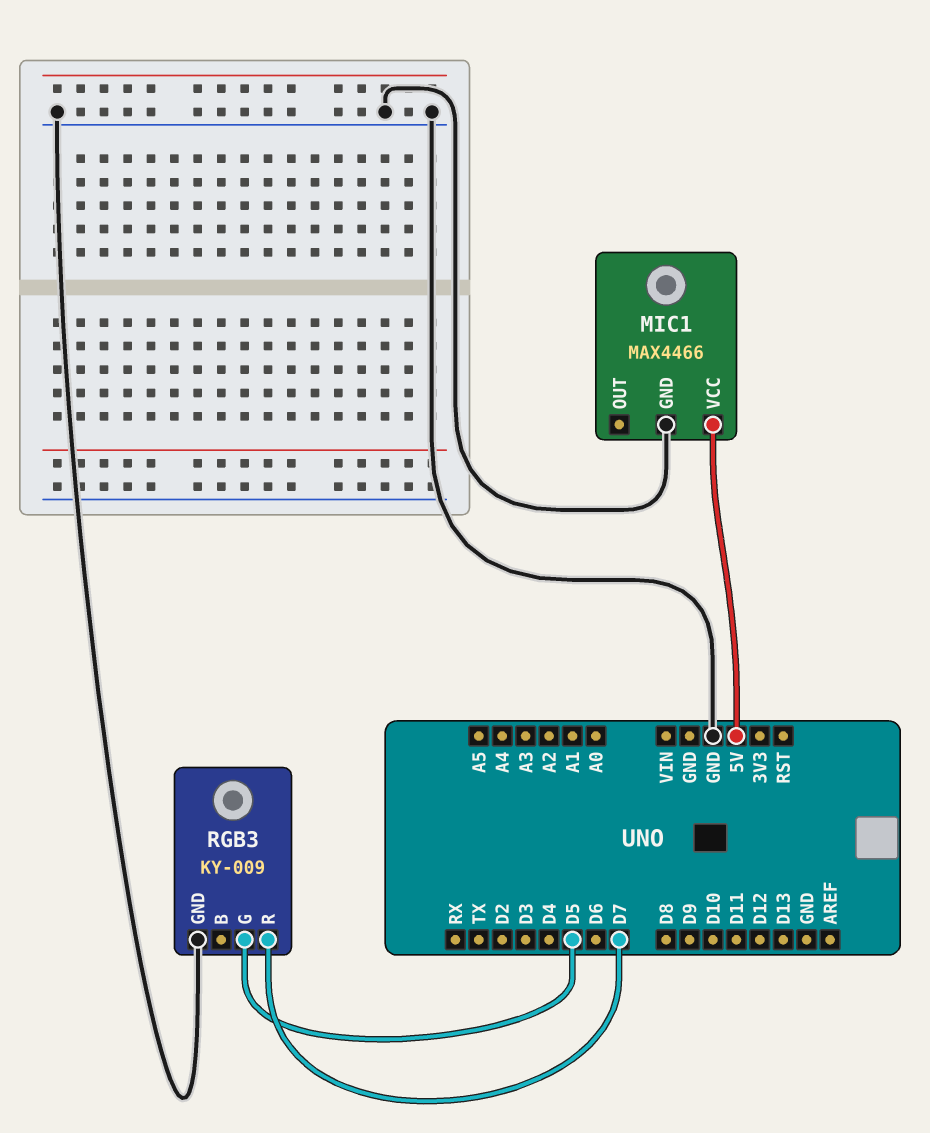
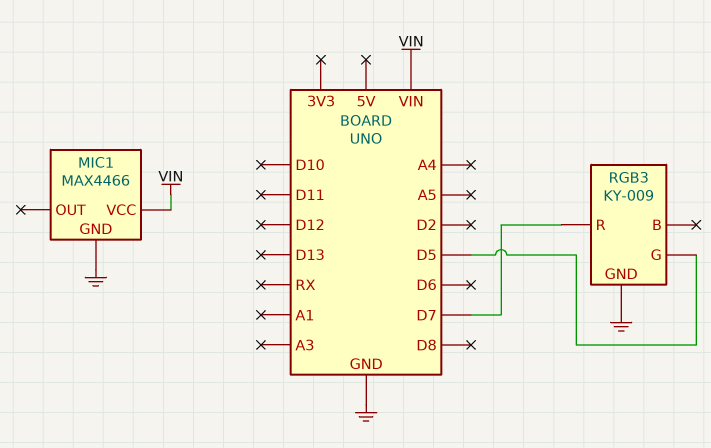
MIC1 pin VCC: 5V -> VIN

